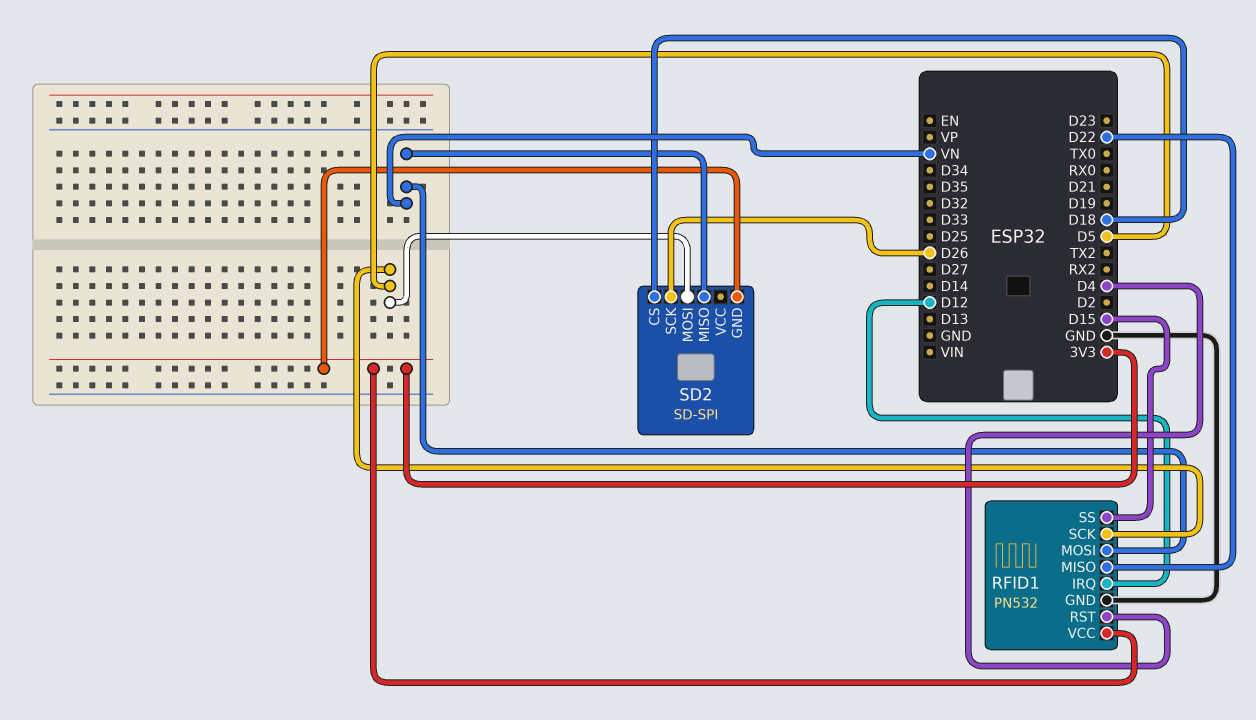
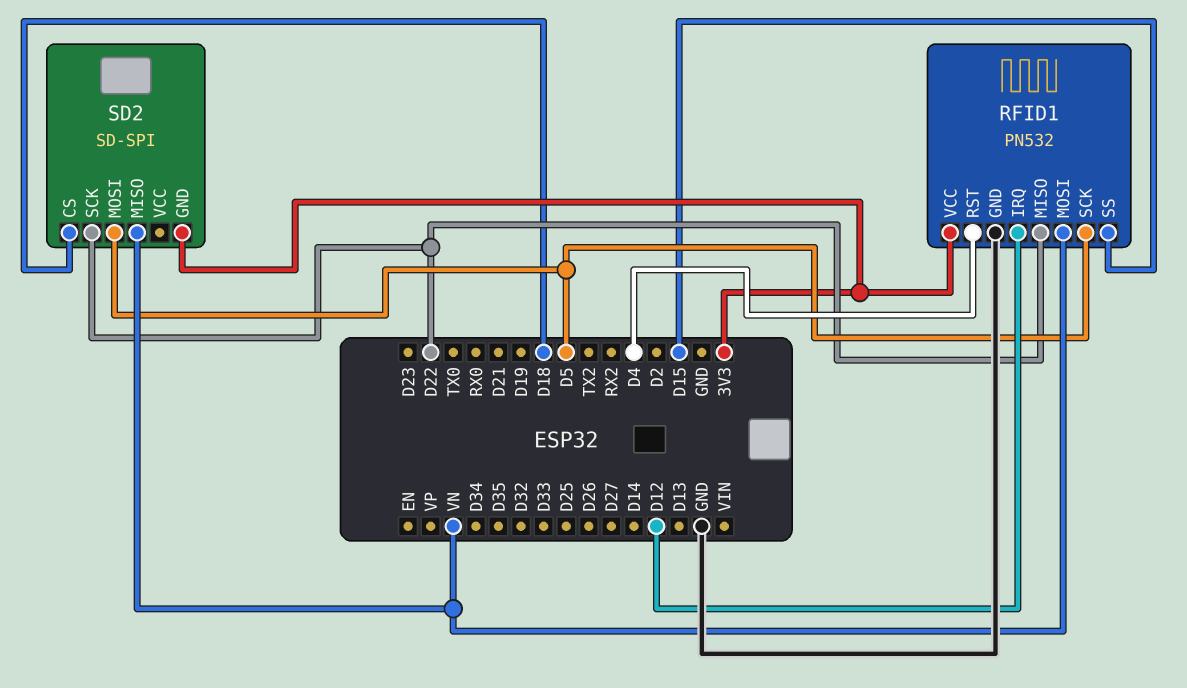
SD2 pin SCK: D26 -> D22

